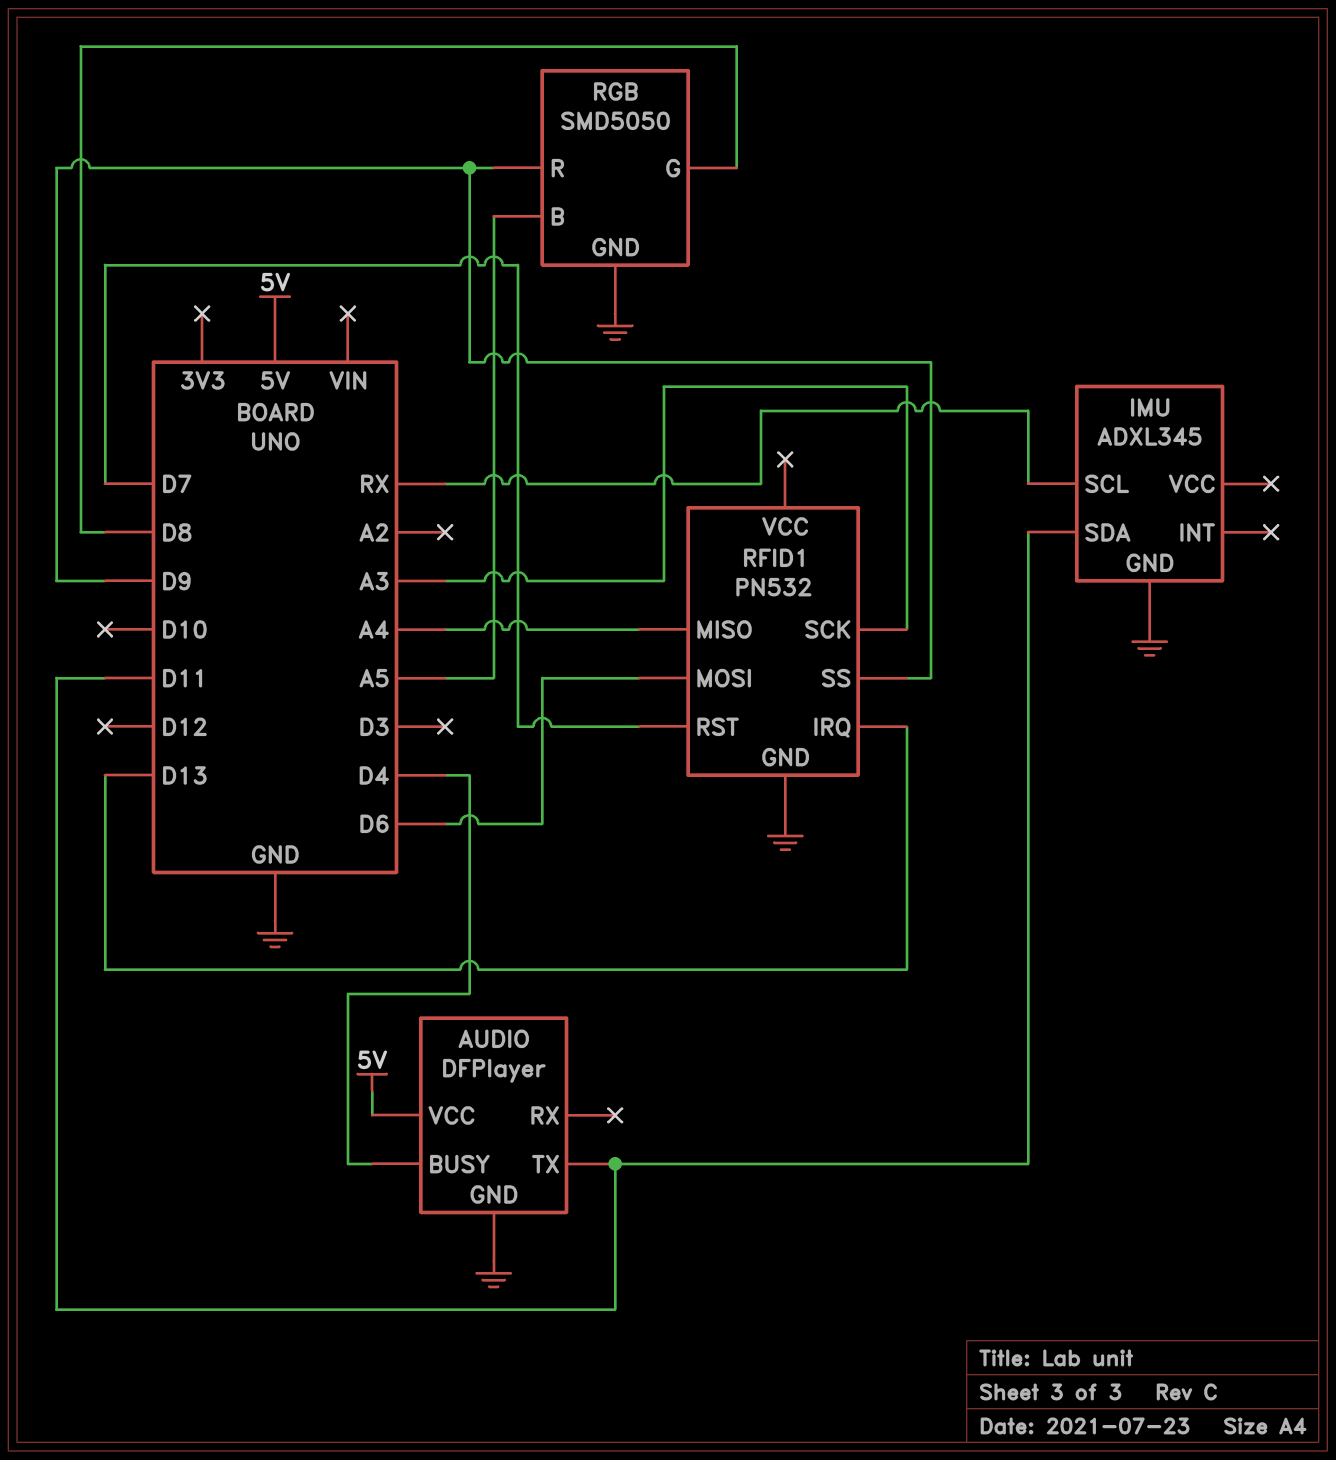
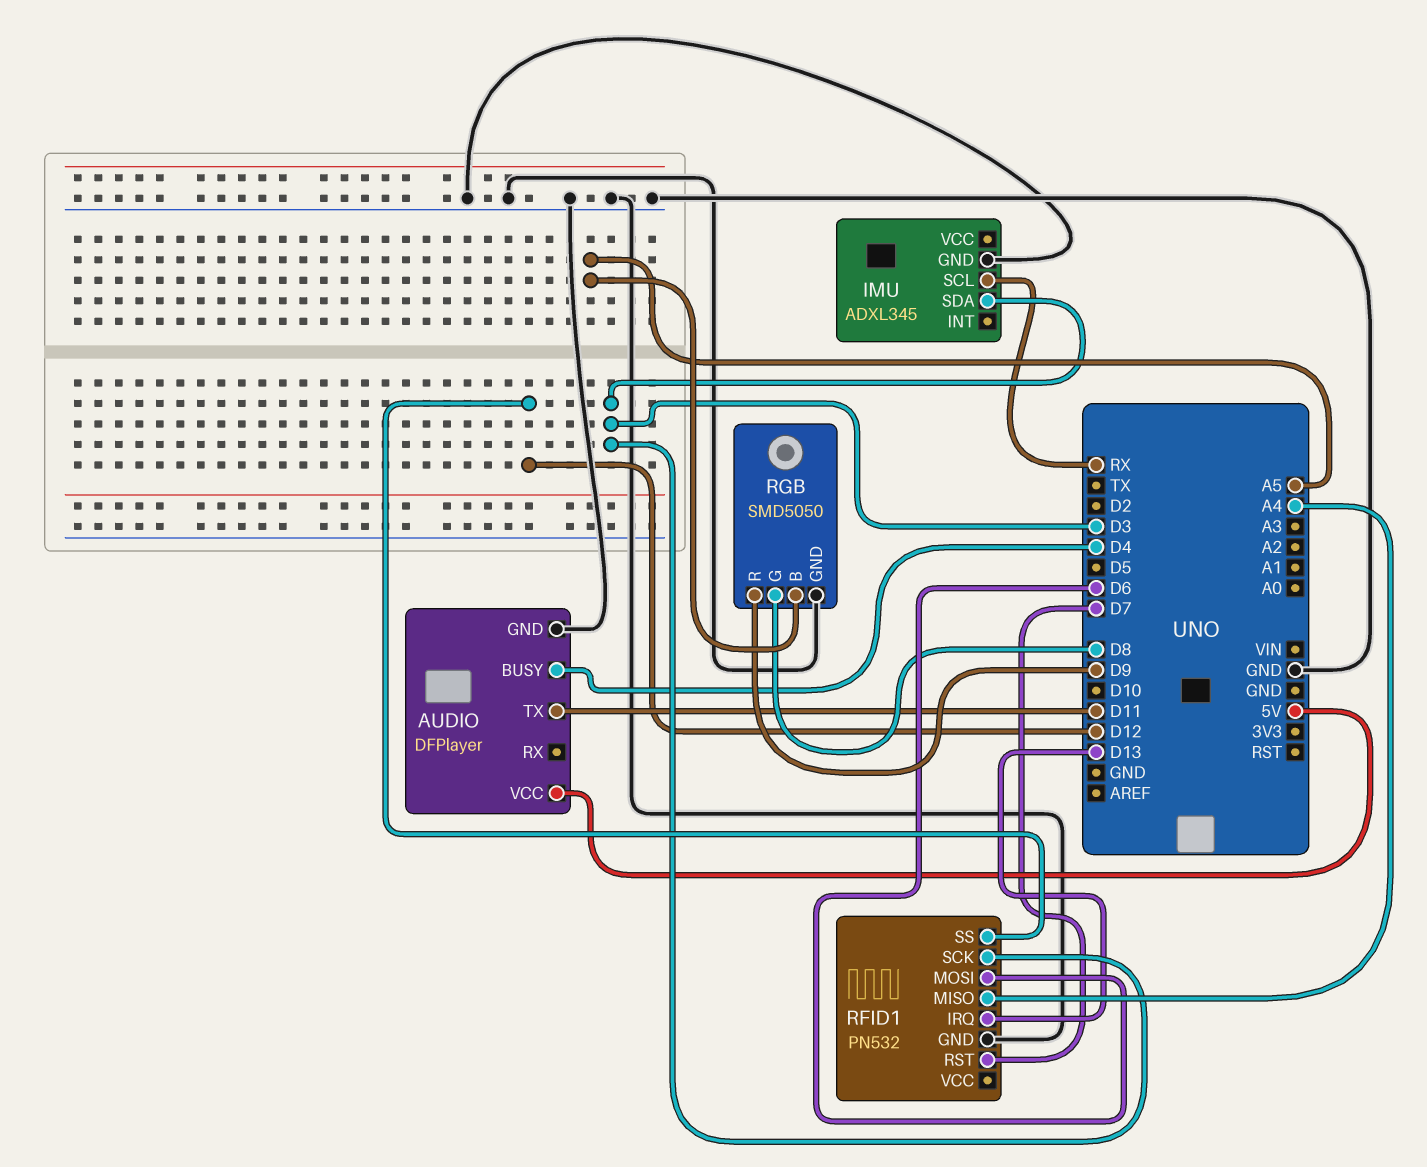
IMU pin SDA: D11 -> D3
RFID1 pin SCK: A3 -> D3
RFID1 pin SS: D9 -> D12

